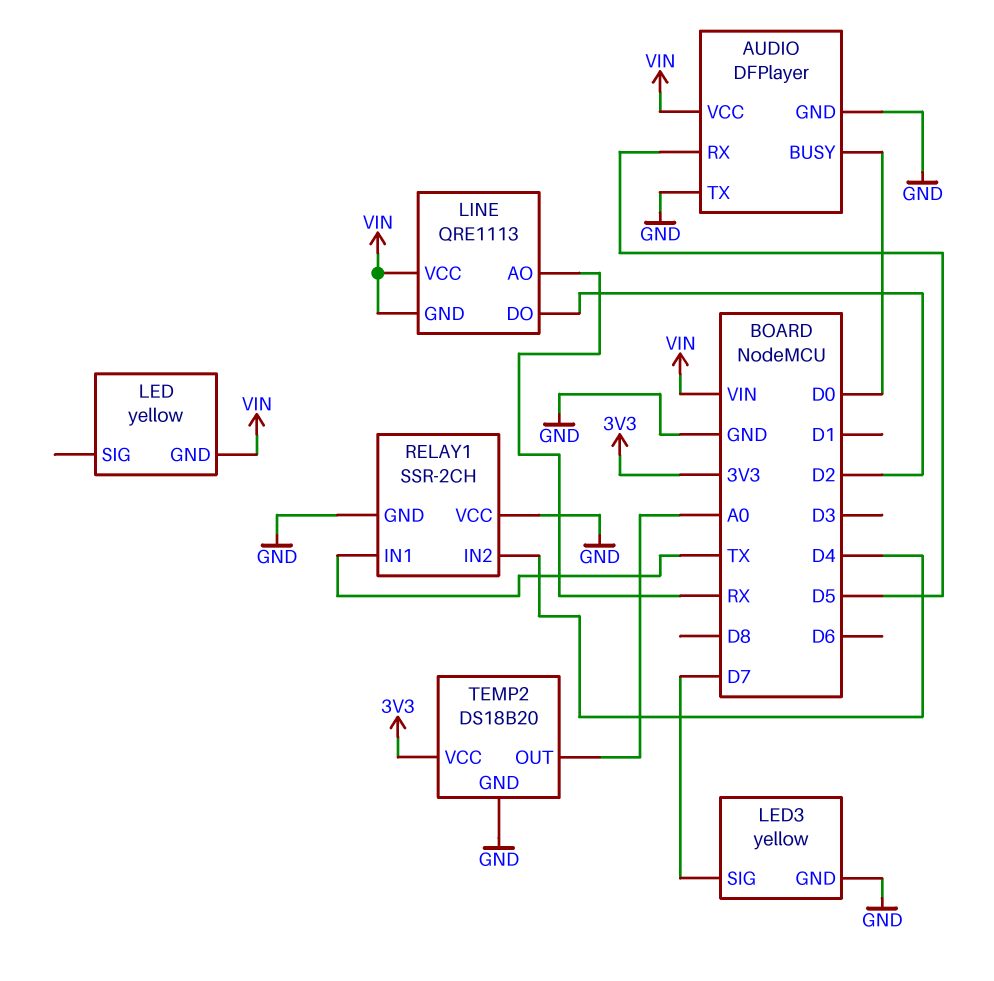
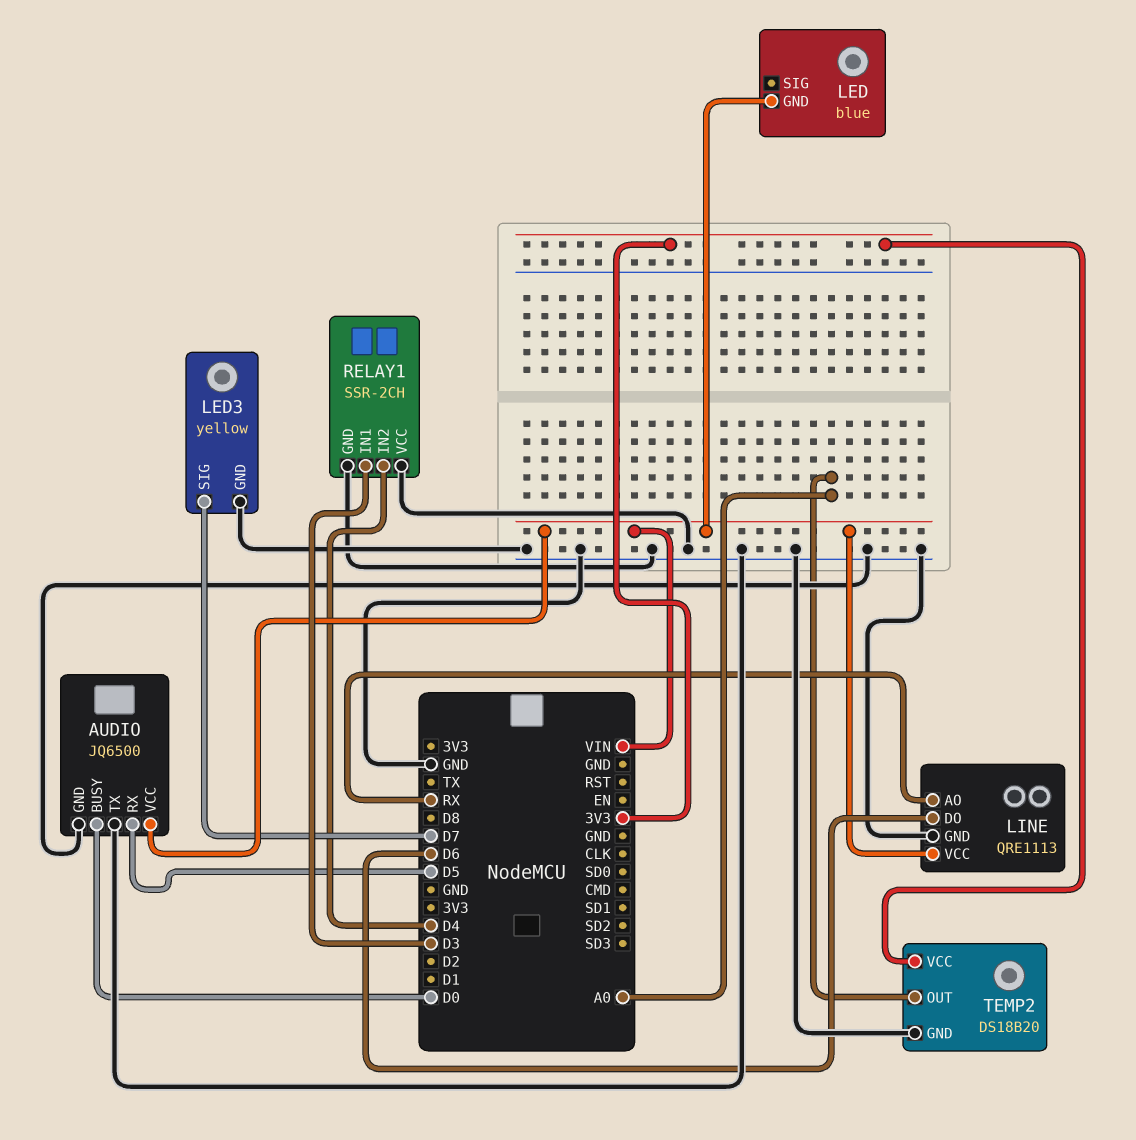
AUDIO: DFPlayer -> JQ6500
LED: yellow -> blue
LINE pin DO: D2 -> D6
LINE pin GND: VIN -> GND
RELAY1 pin IN1: TX -> D3

